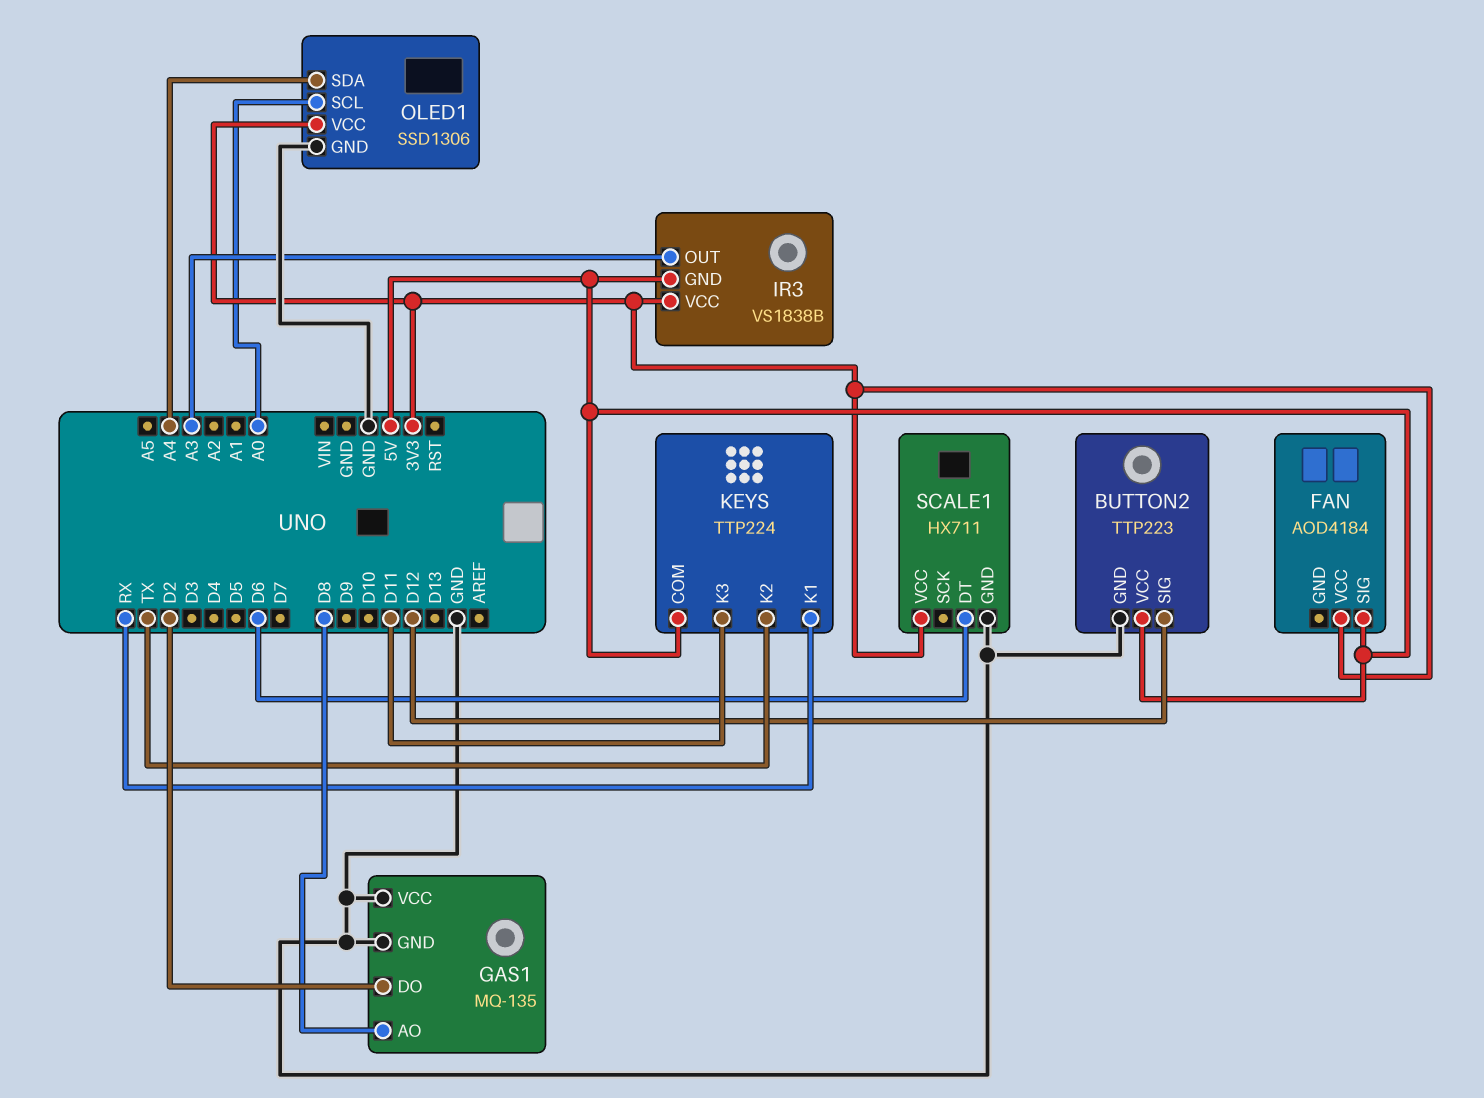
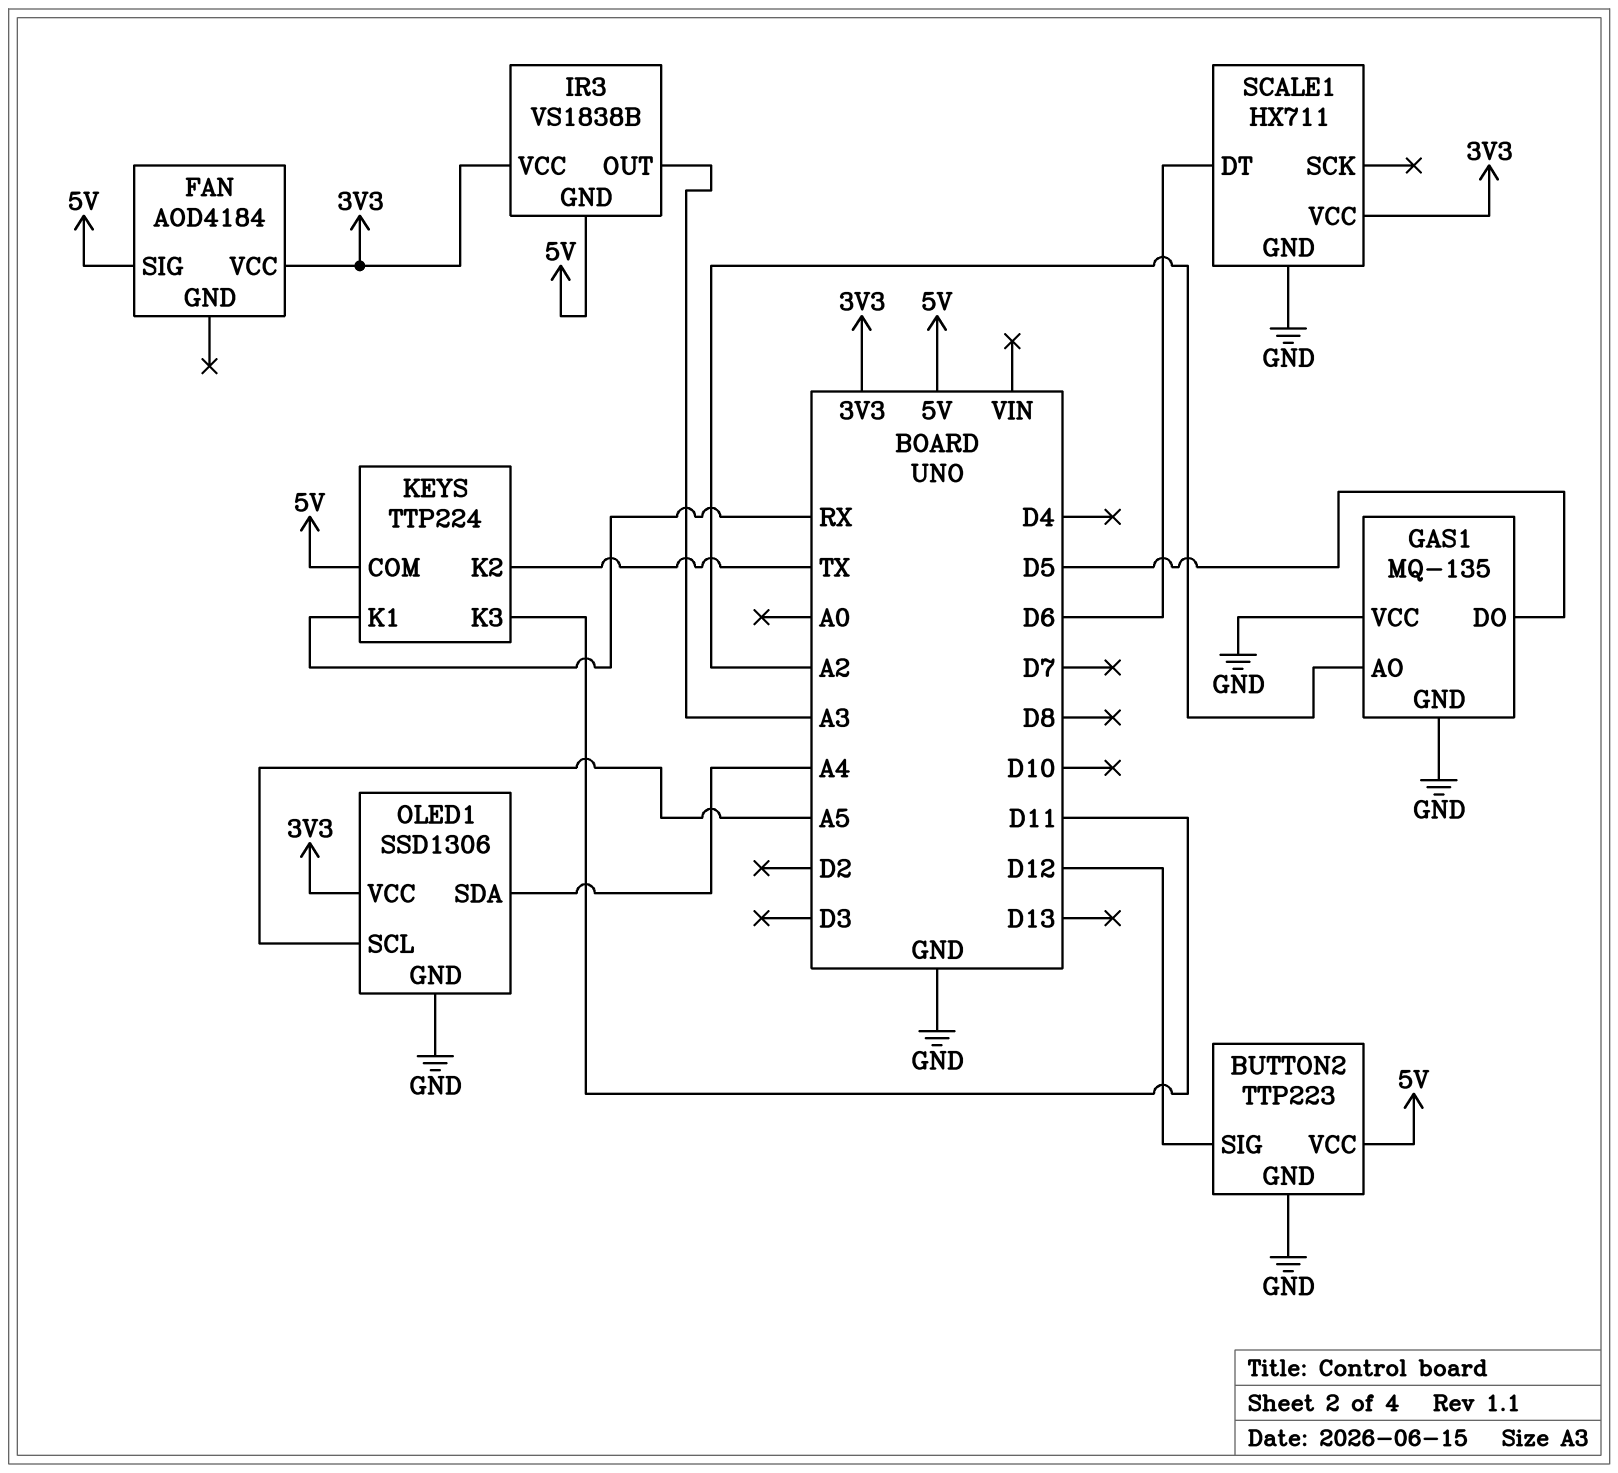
GAS1 pin AO: D8 -> A2
GAS1 pin DO: D2 -> D5
OLED1 pin SCL: A0 -> A5

